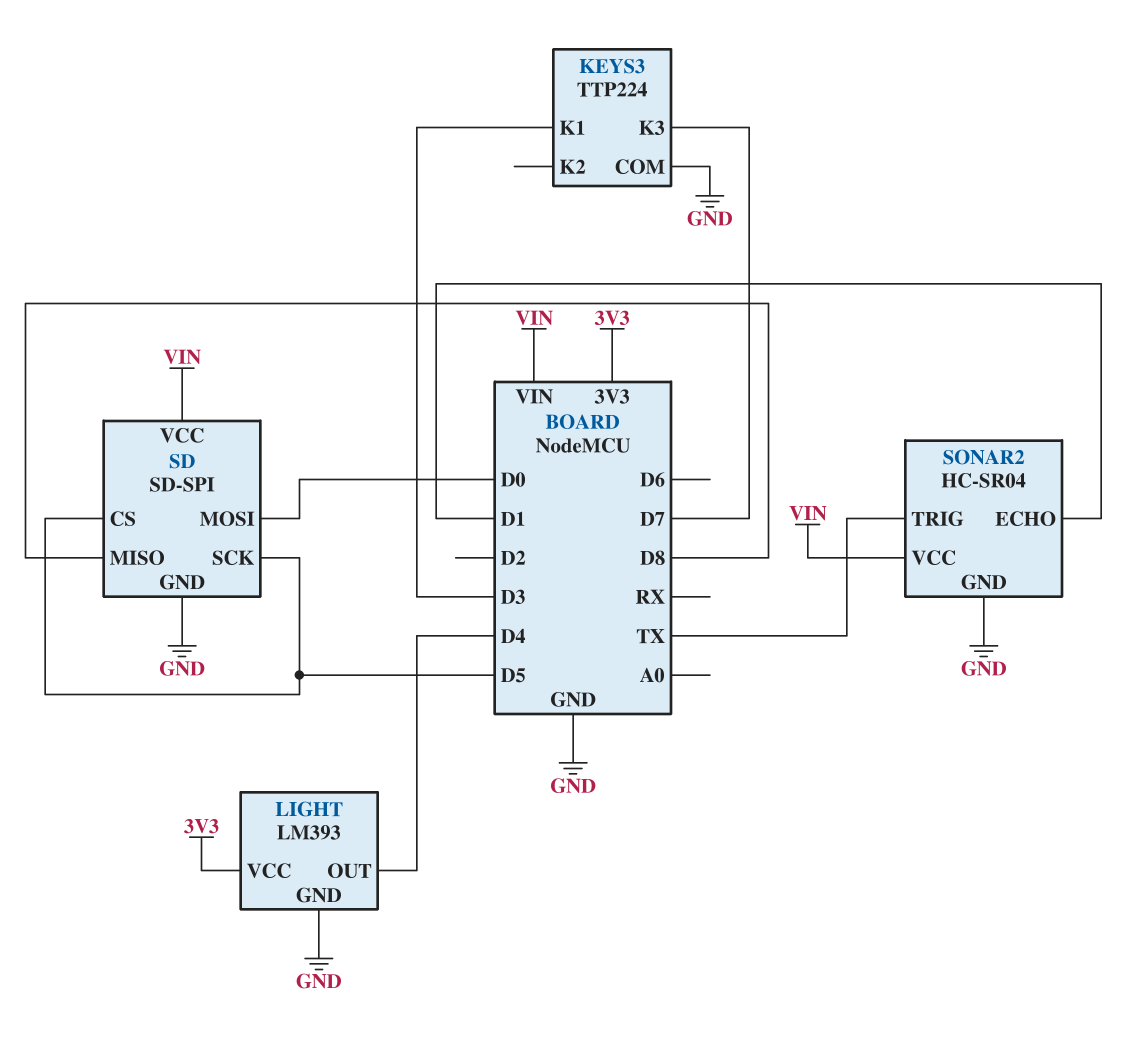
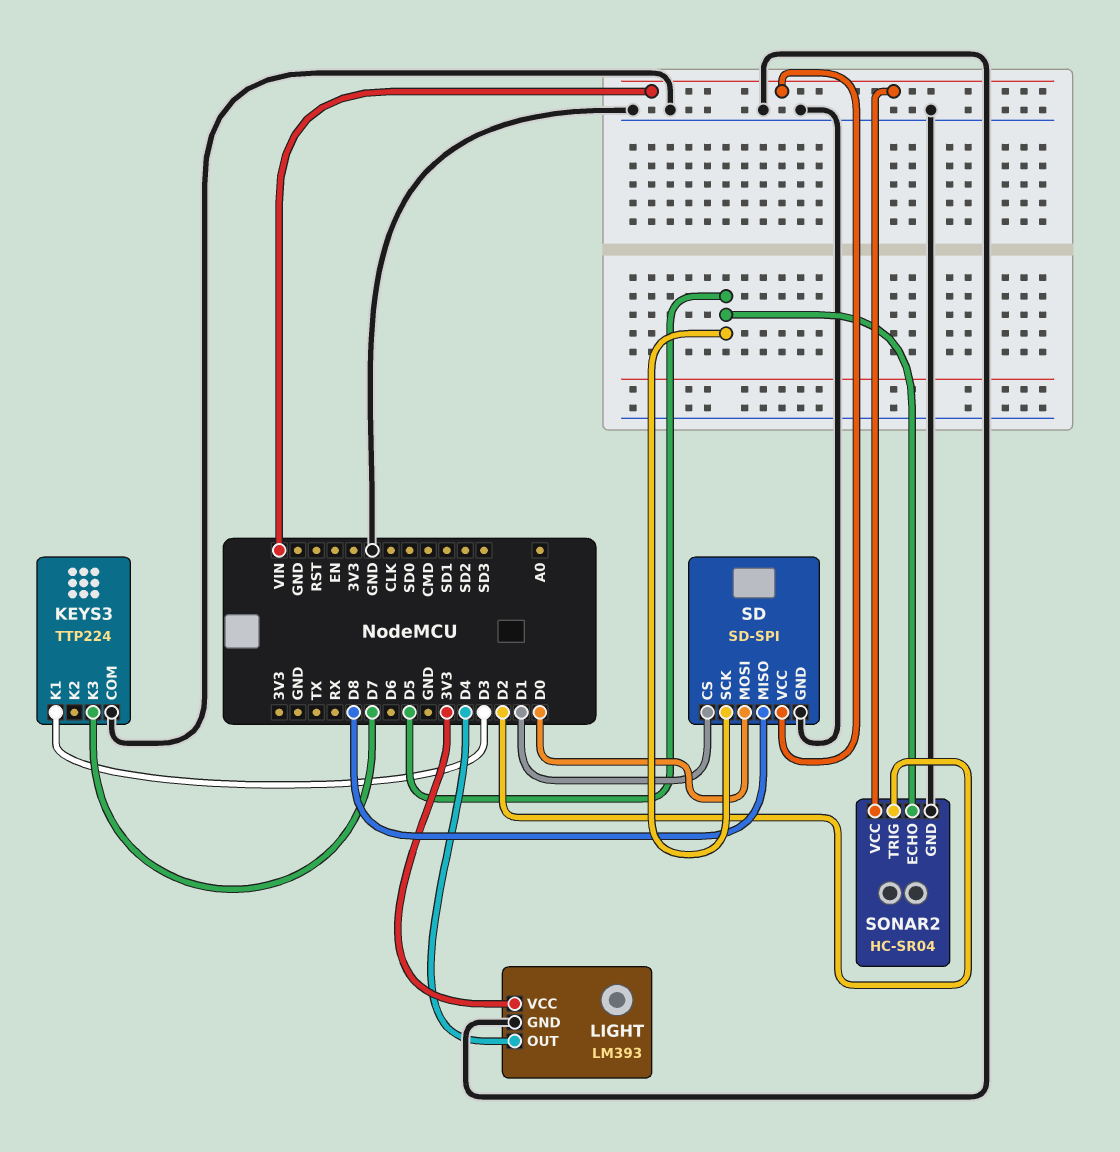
SD pin CS: D5 -> D1
SONAR2 pin ECHO: D1 -> D5
SONAR2 pin TRIG: TX -> D2

